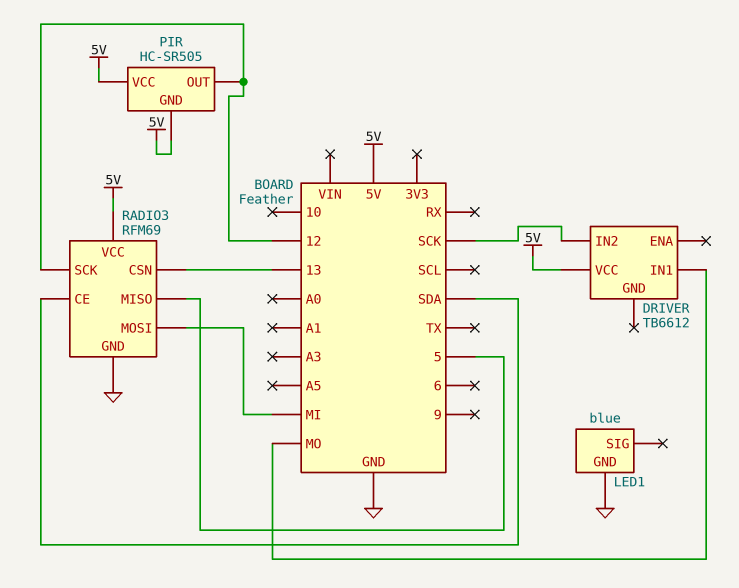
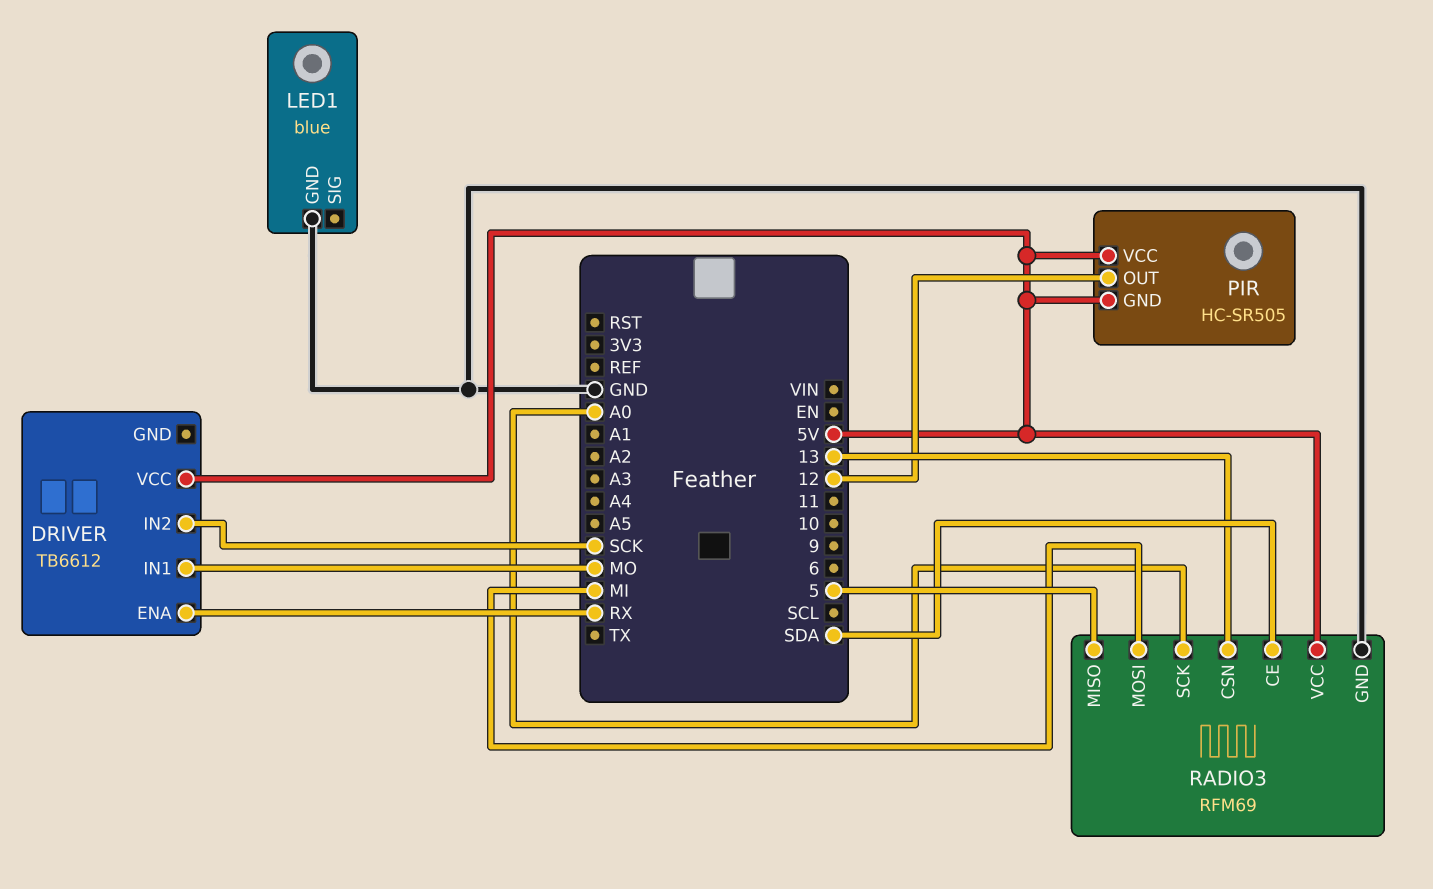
DRIVER pin ENA: none -> RX
RADIO3 pin SCK: 12 -> A0

